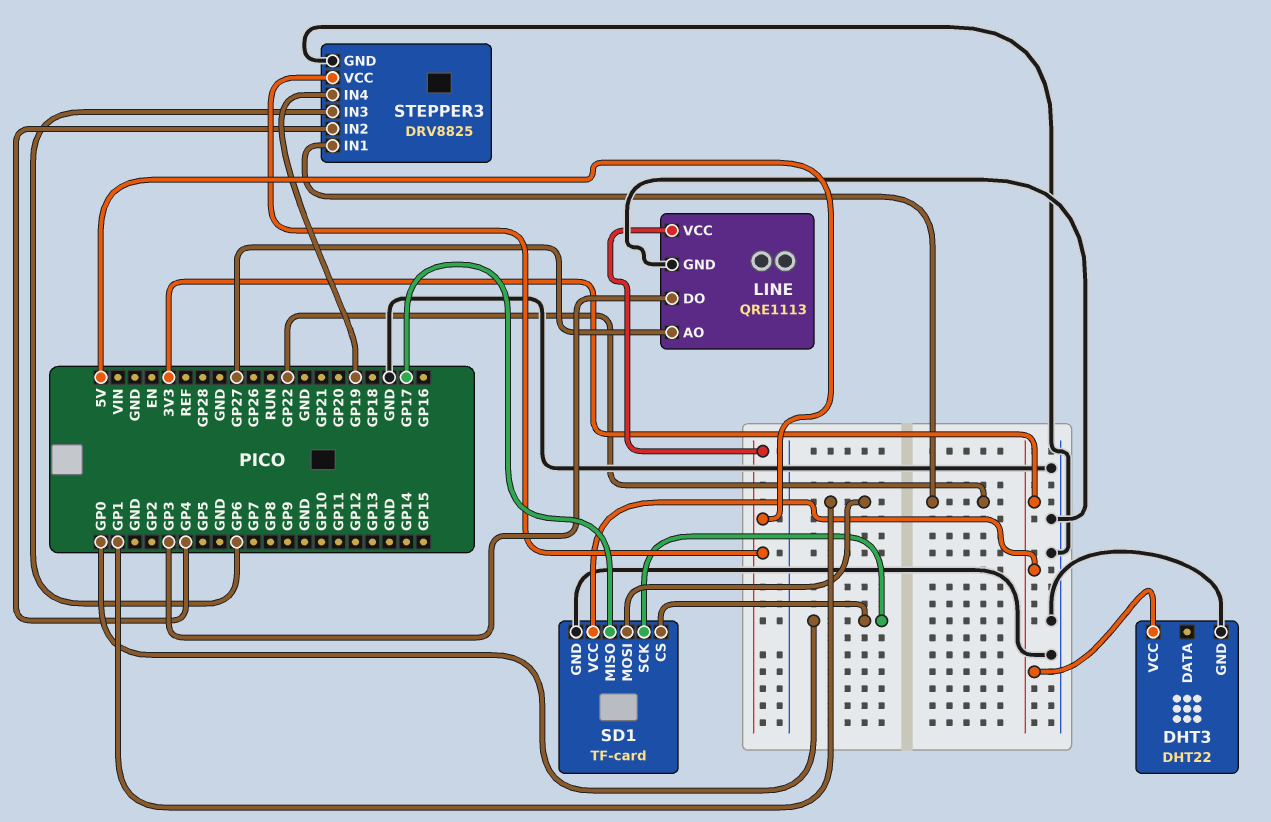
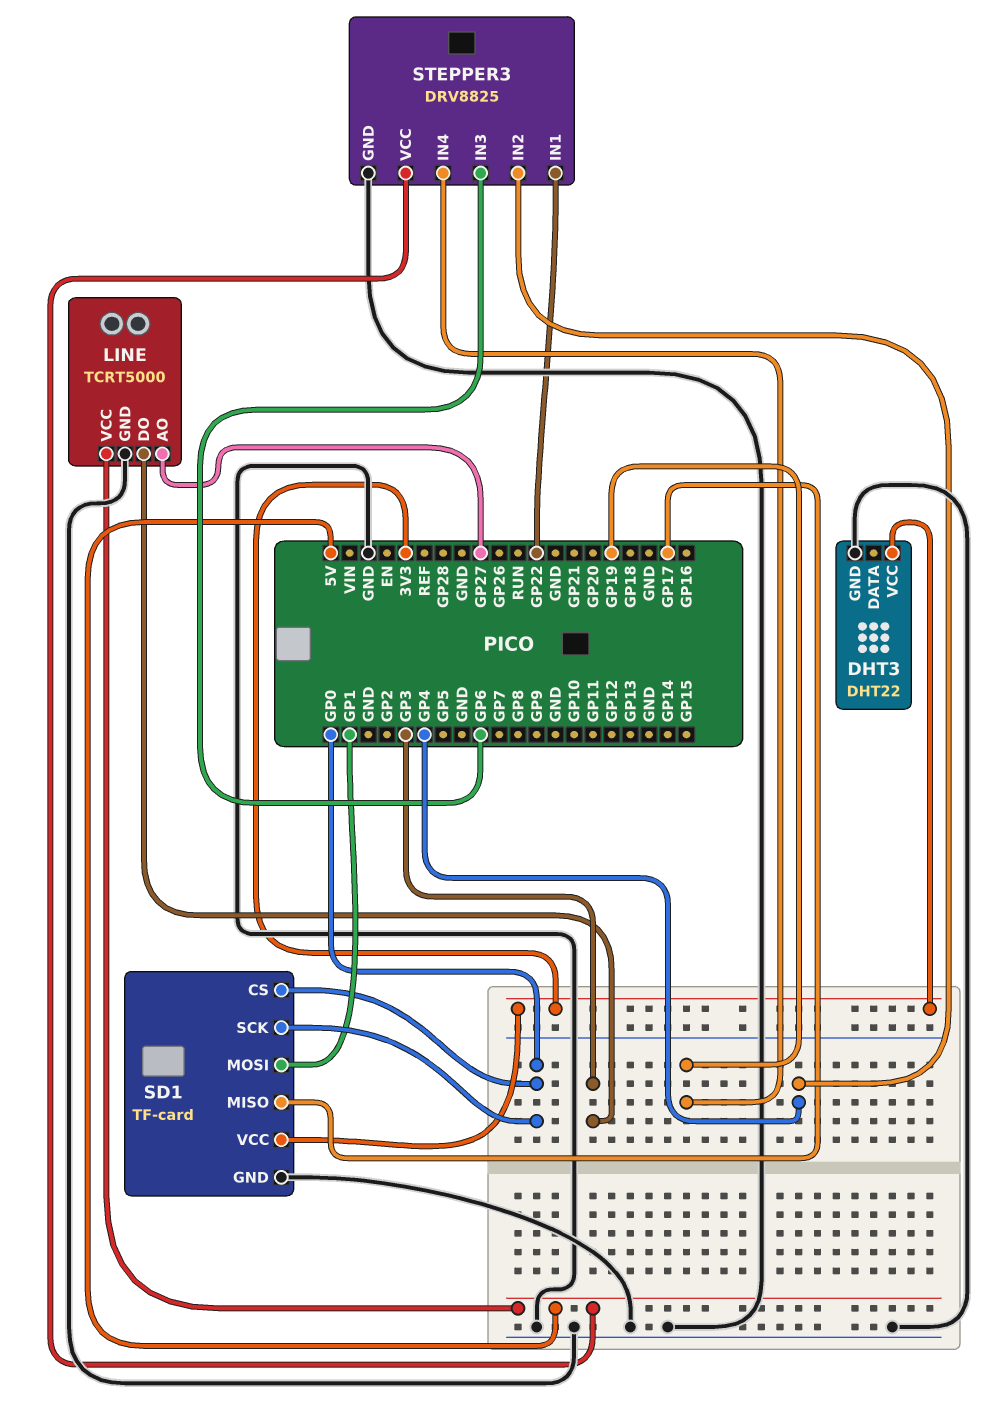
LINE: QRE1113 -> TCRT5000

